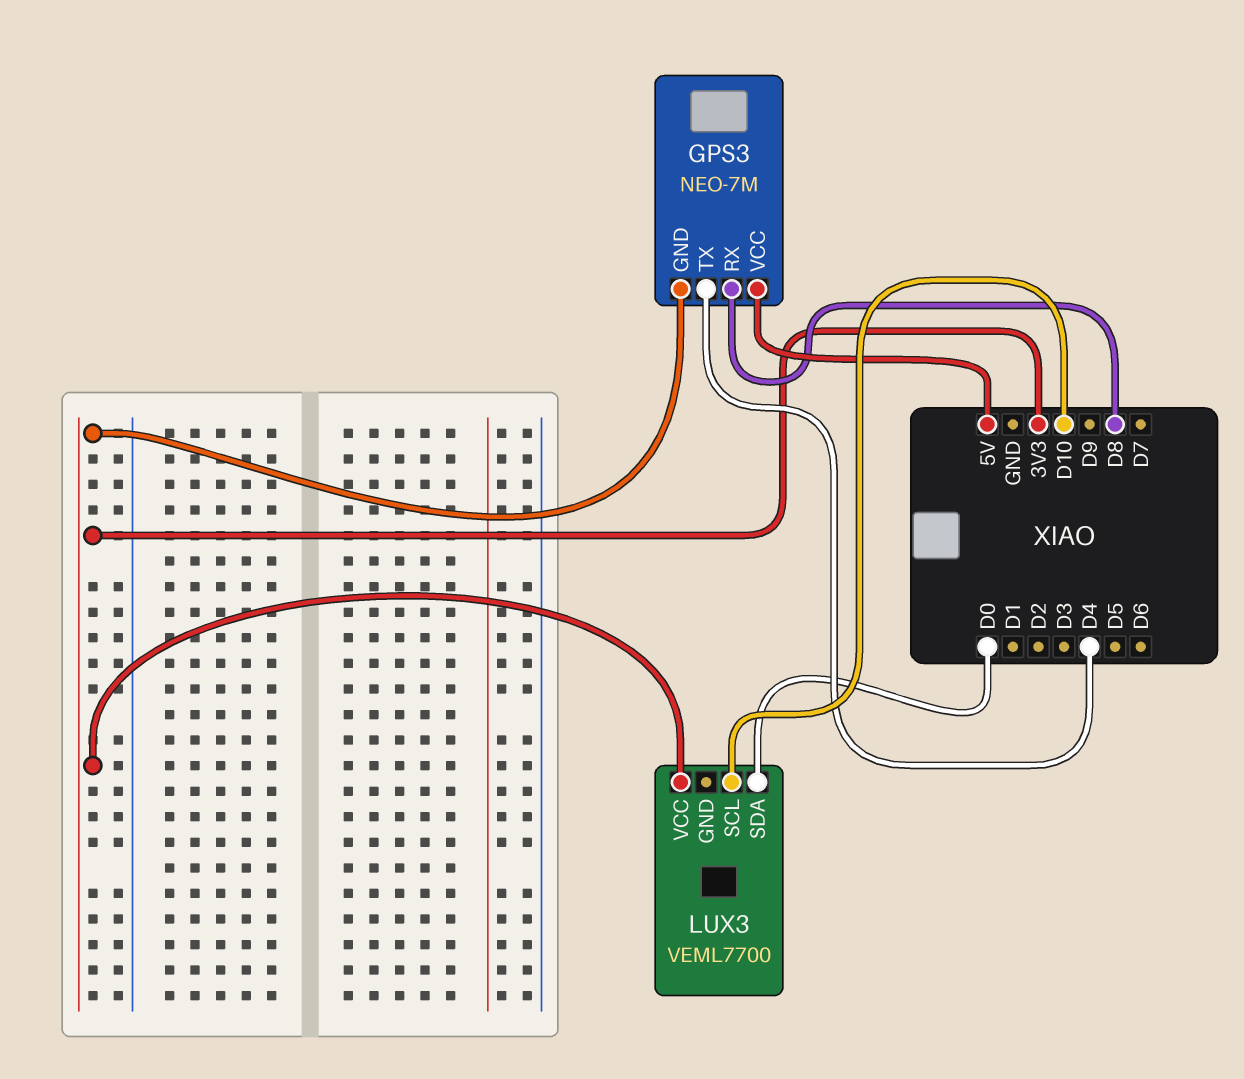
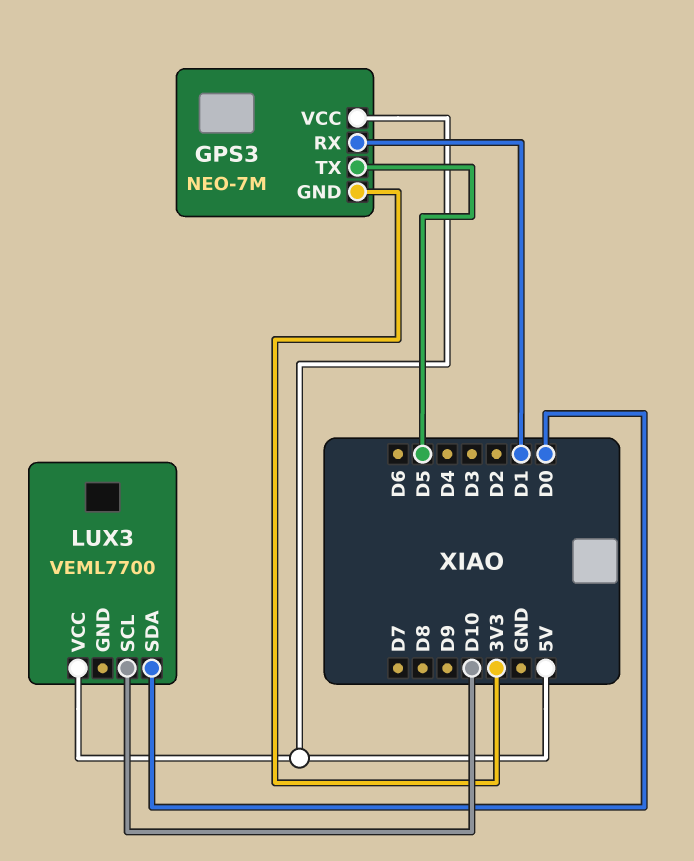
GPS3 pin RX: D8 -> D1
GPS3 pin TX: D4 -> D5
LUX3 pin VCC: 3V3 -> 5V

